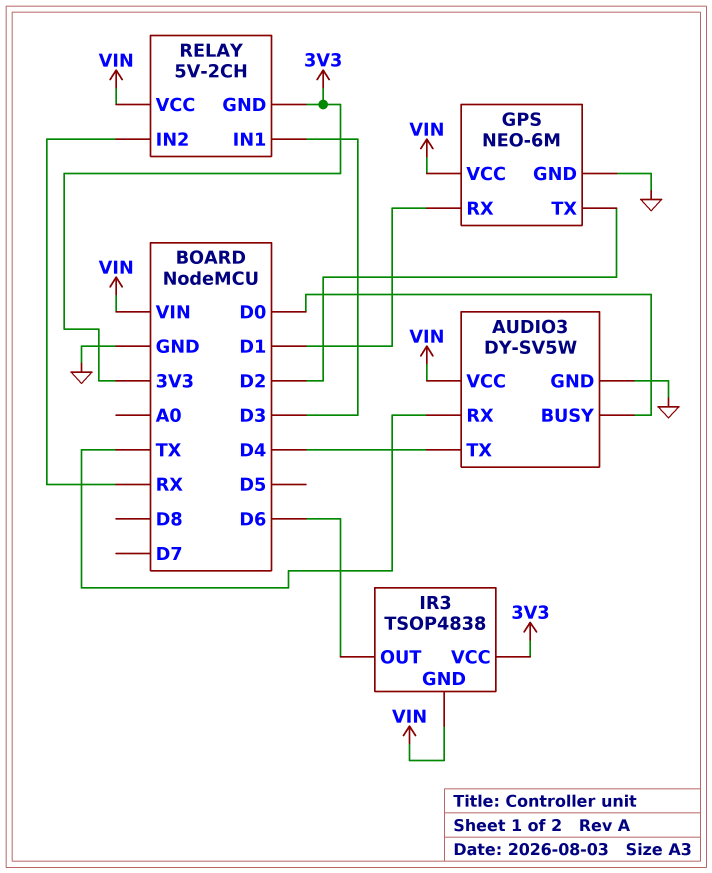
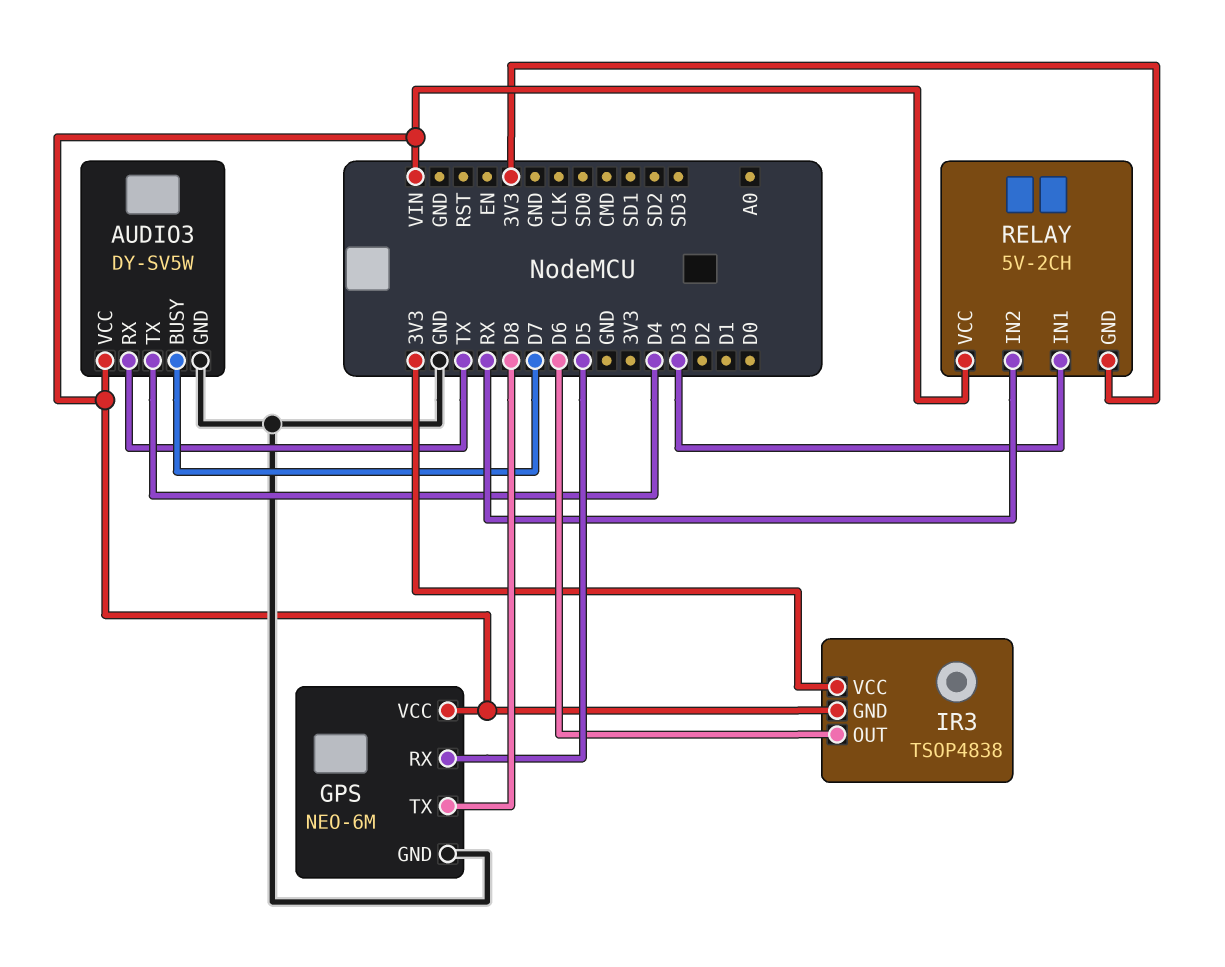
AUDIO3 pin BUSY: D0 -> D7
GPS pin RX: D1 -> D5
GPS pin TX: D2 -> D8

